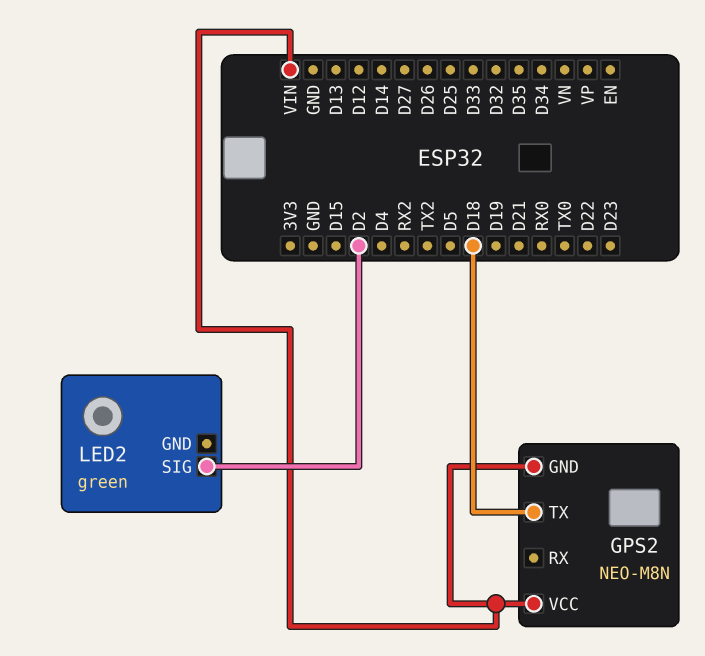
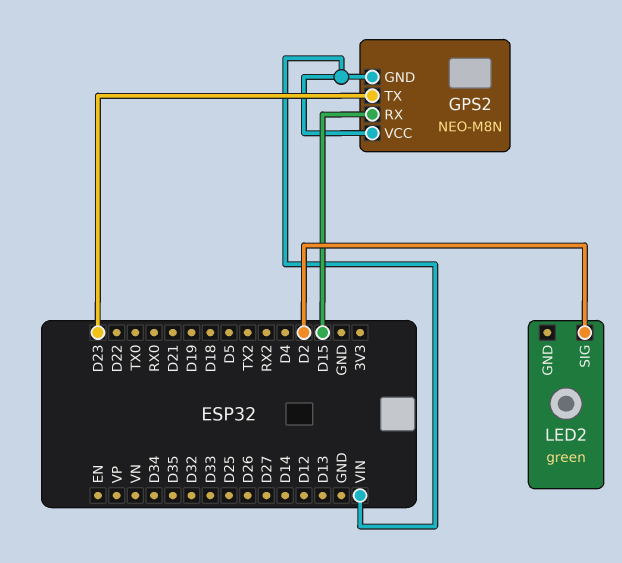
GPS2 pin RX: none -> D15
GPS2 pin TX: D18 -> D23

